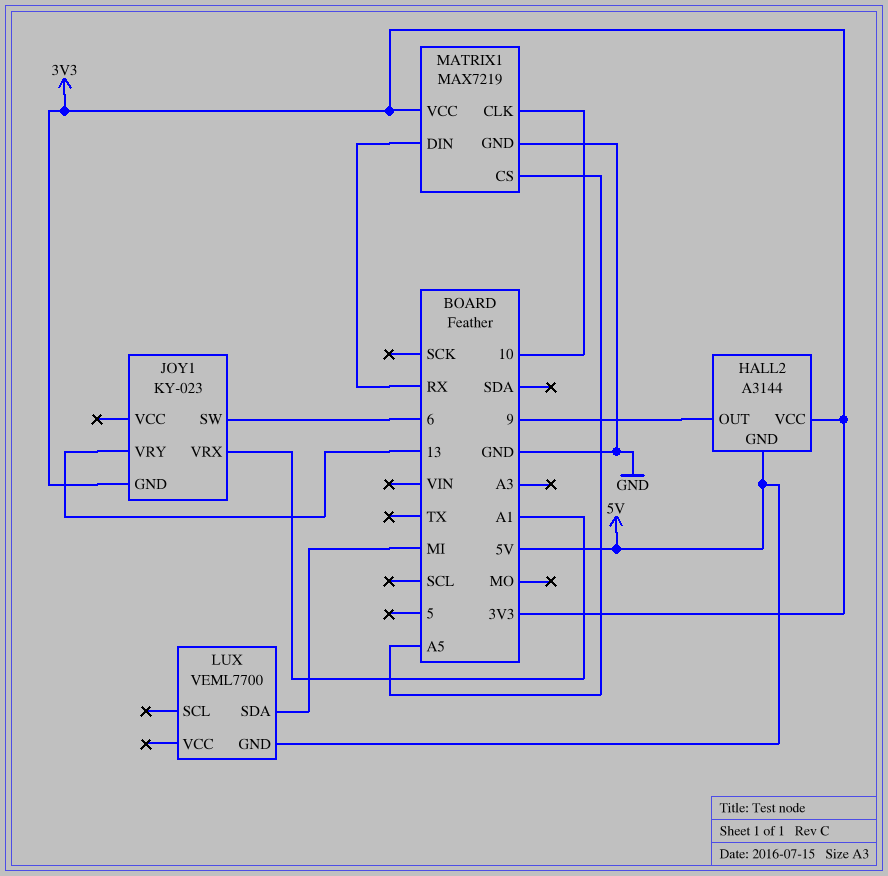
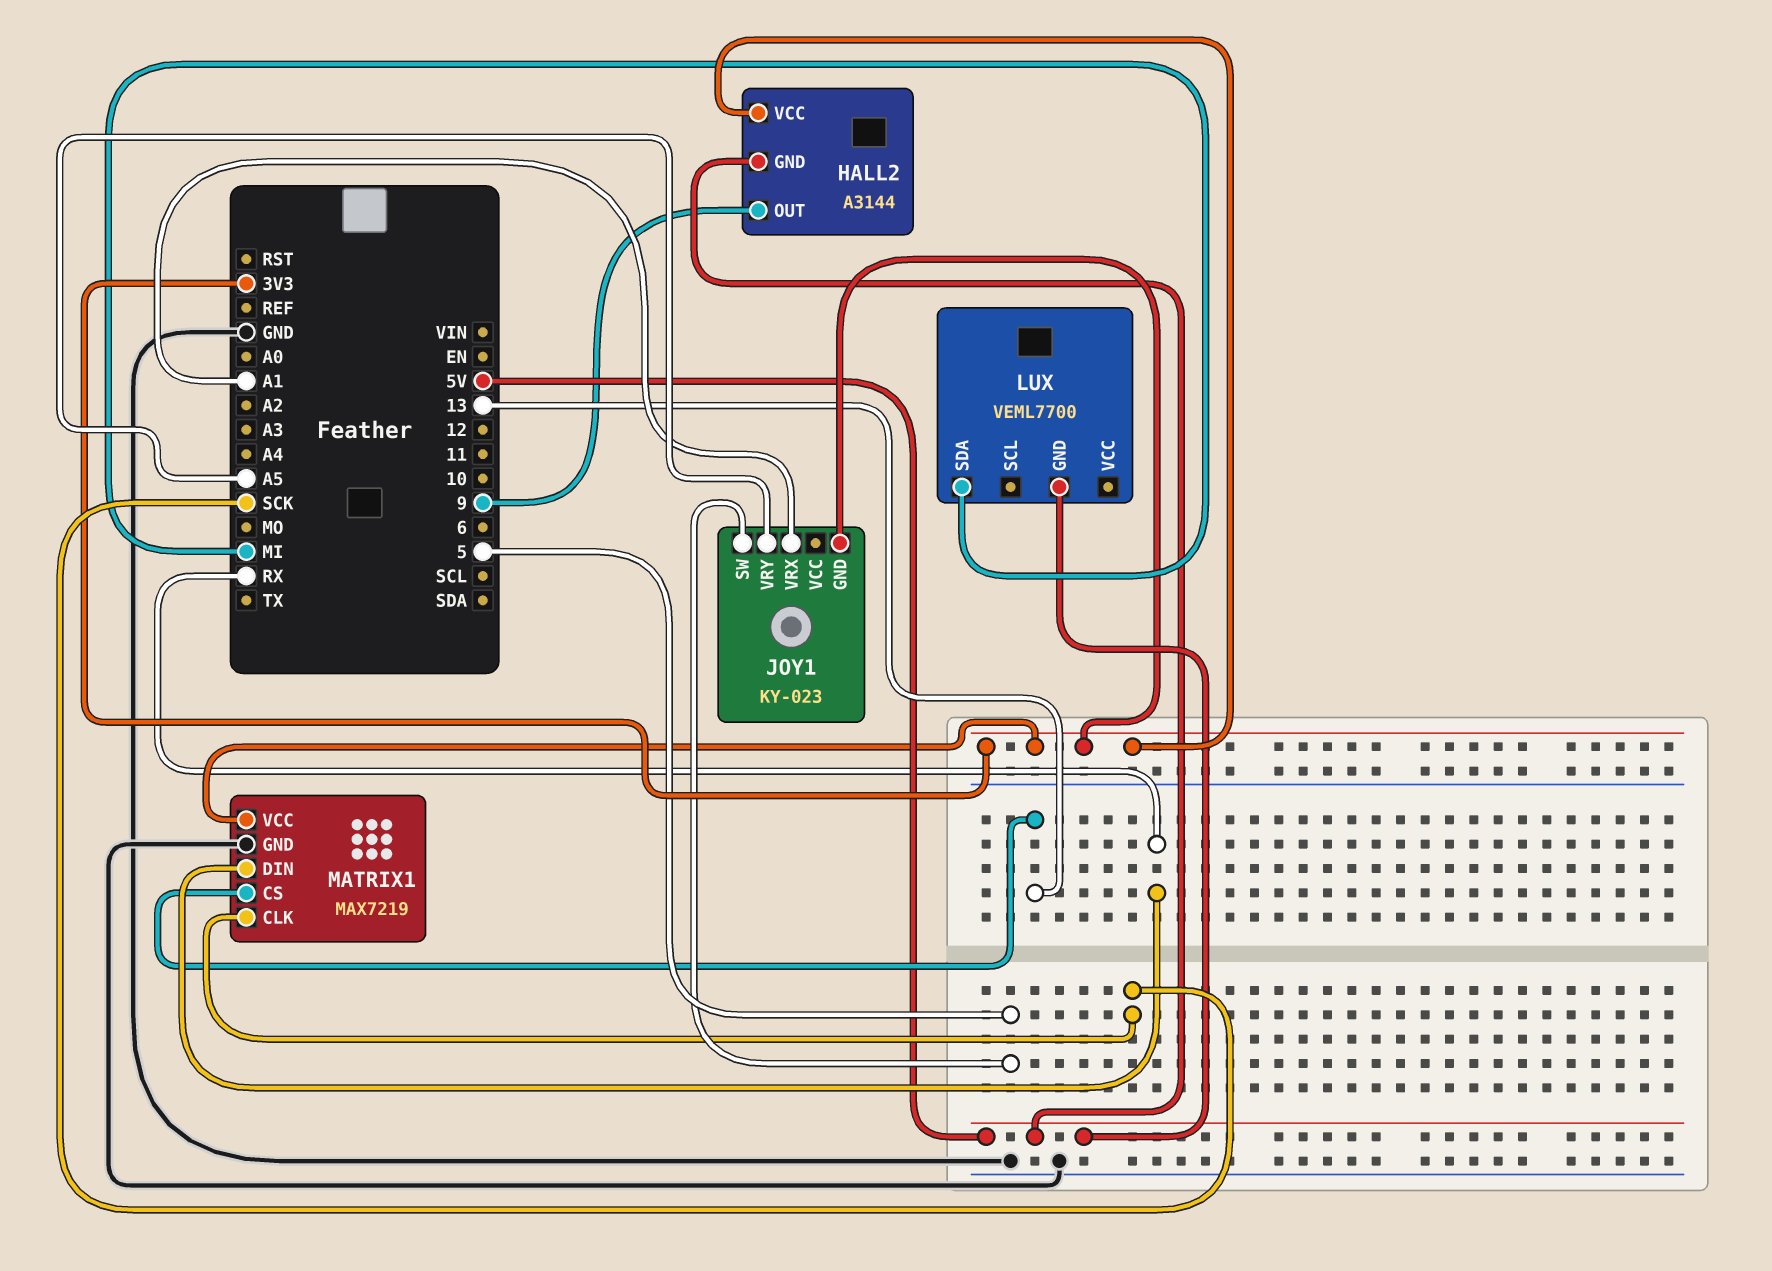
JOY1 pin SW: 6 -> 5
JOY1 pin VRY: 13 -> A5
MATRIX1 pin CLK: 10 -> SCK
MATRIX1 pin CS: A5 -> 13

